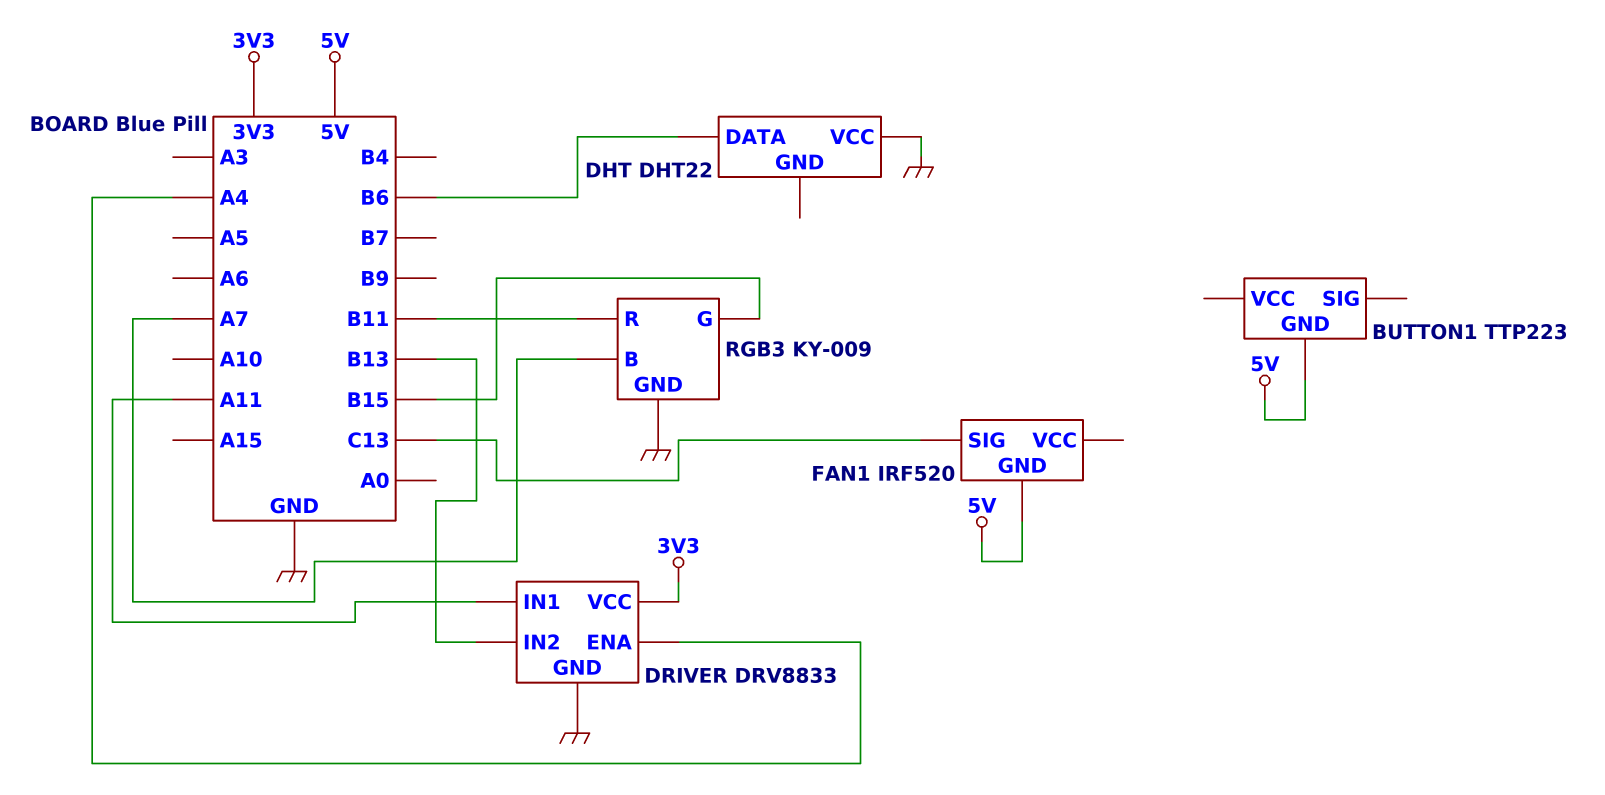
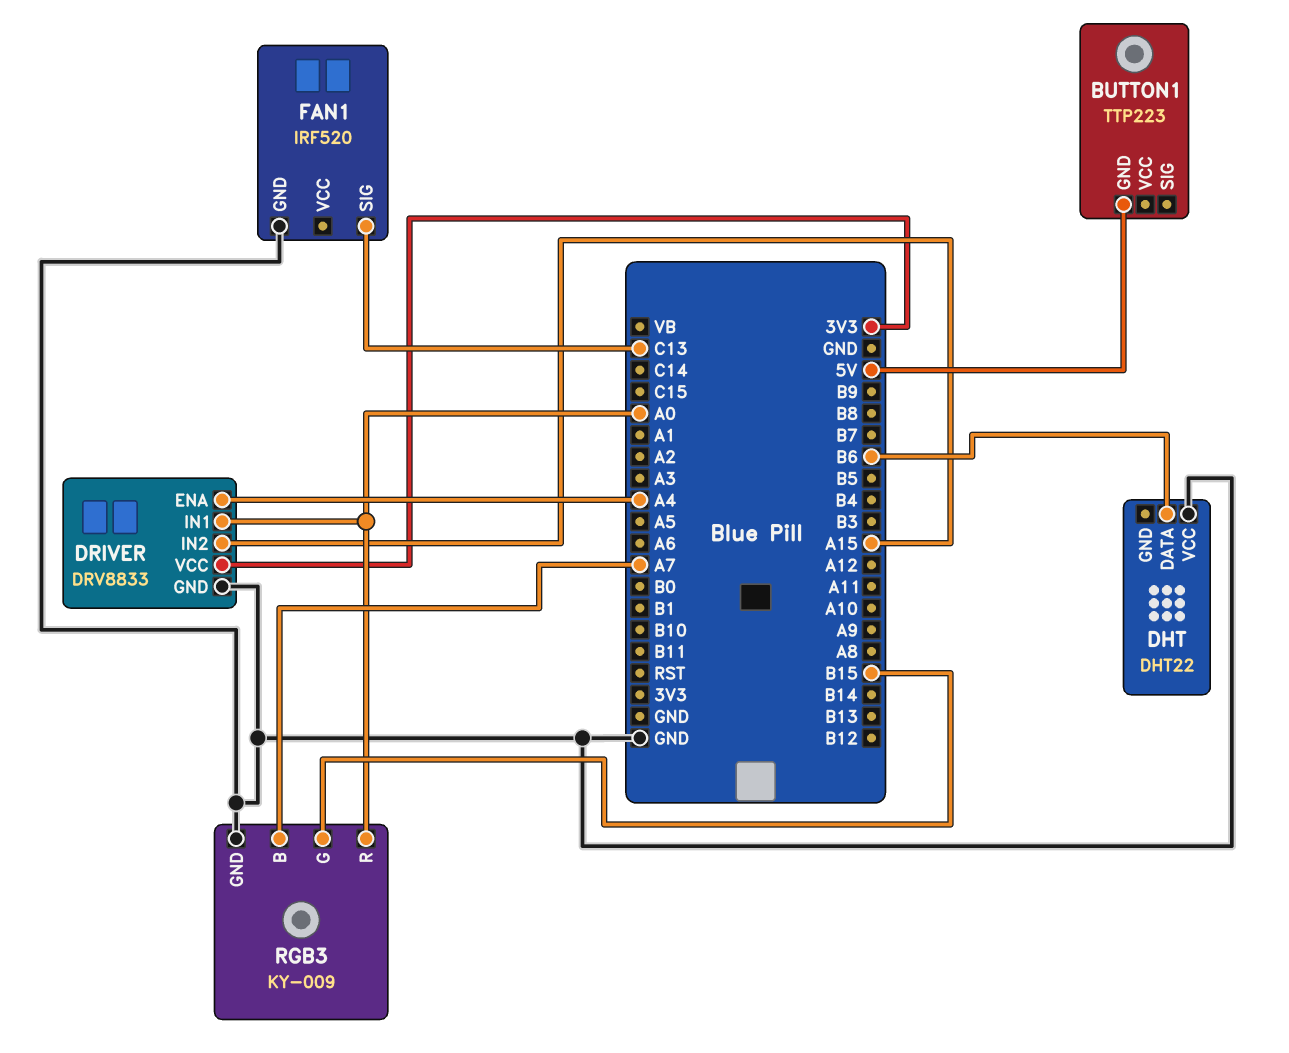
DRIVER pin IN1: A11 -> A0
DRIVER pin IN2: B13 -> A15
FAN1 pin GND: 5V -> GND
RGB3 pin R: B11 -> A0

